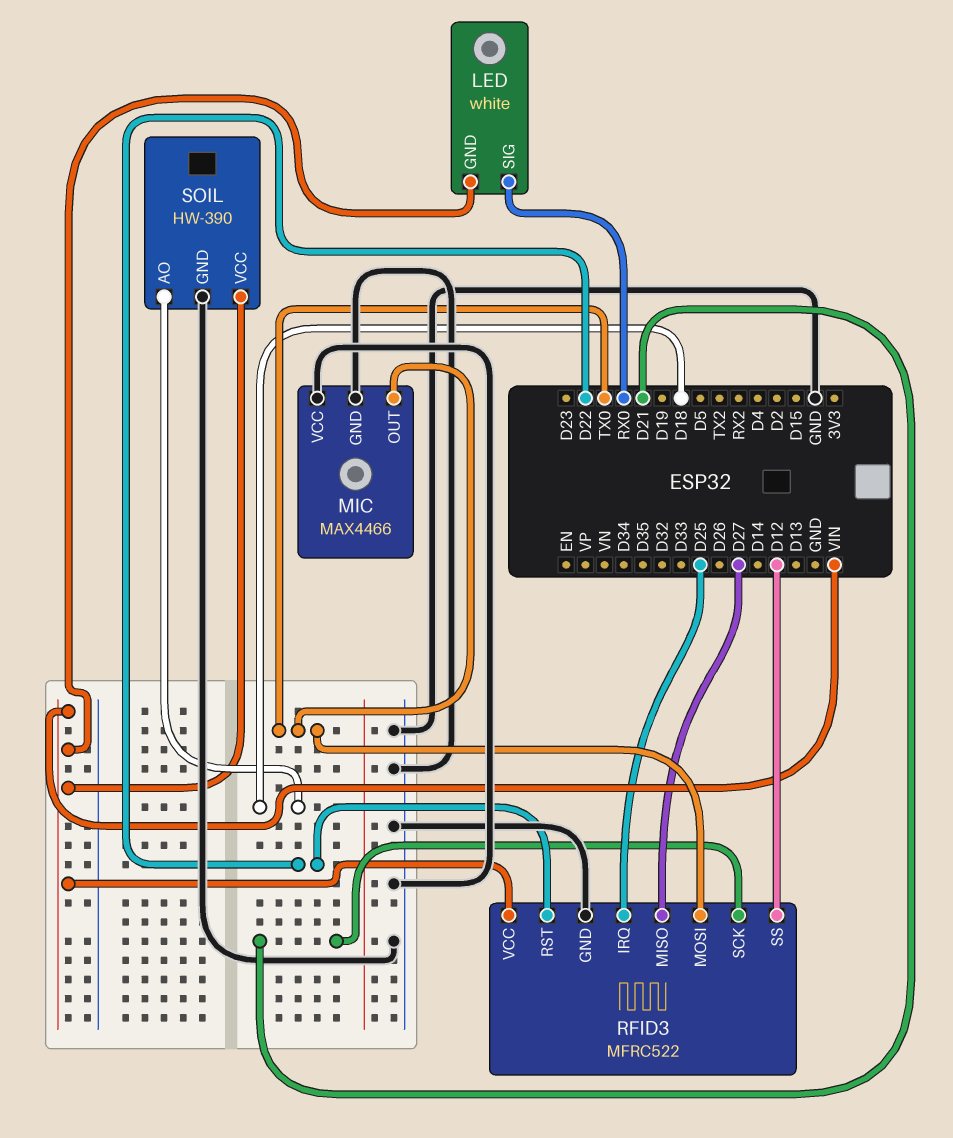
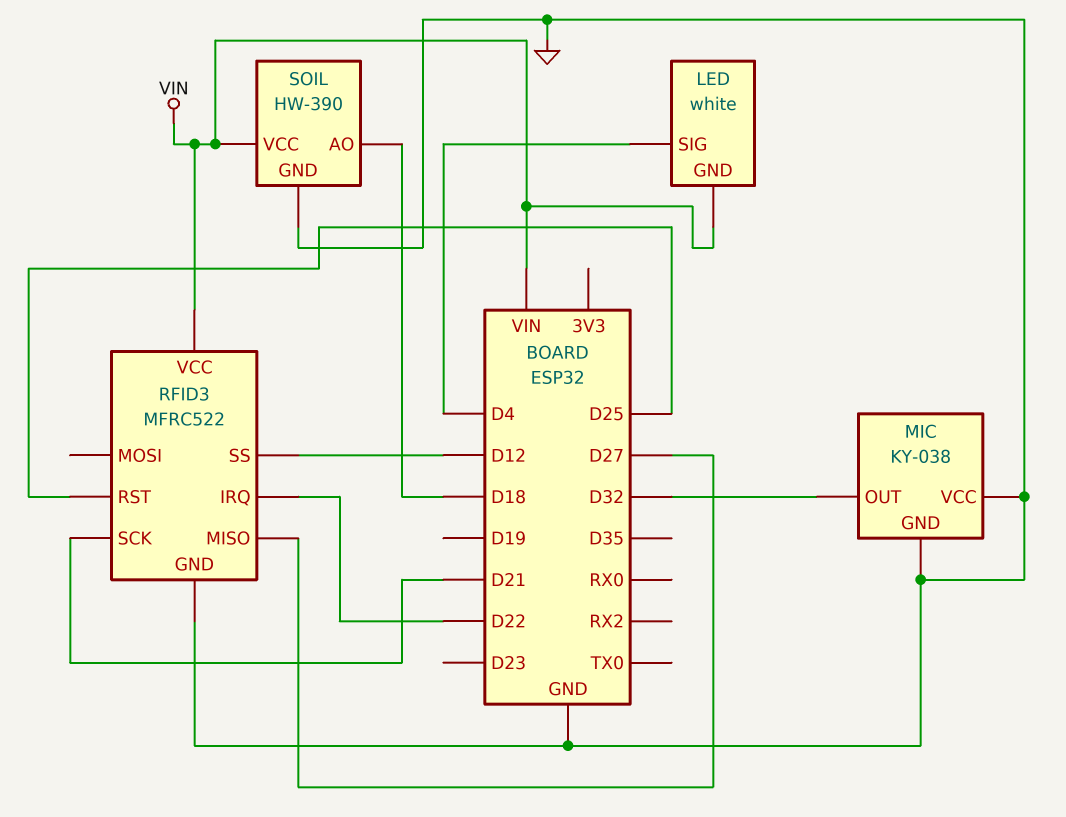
LED pin SIG: RX0 -> D4
MIC: MAX4466 -> KY-038
MIC pin OUT: TX0 -> D32
RFID3 pin IRQ: D25 -> D22
RFID3 pin MOSI: TX0 -> none
RFID3 pin RST: D22 -> D25

